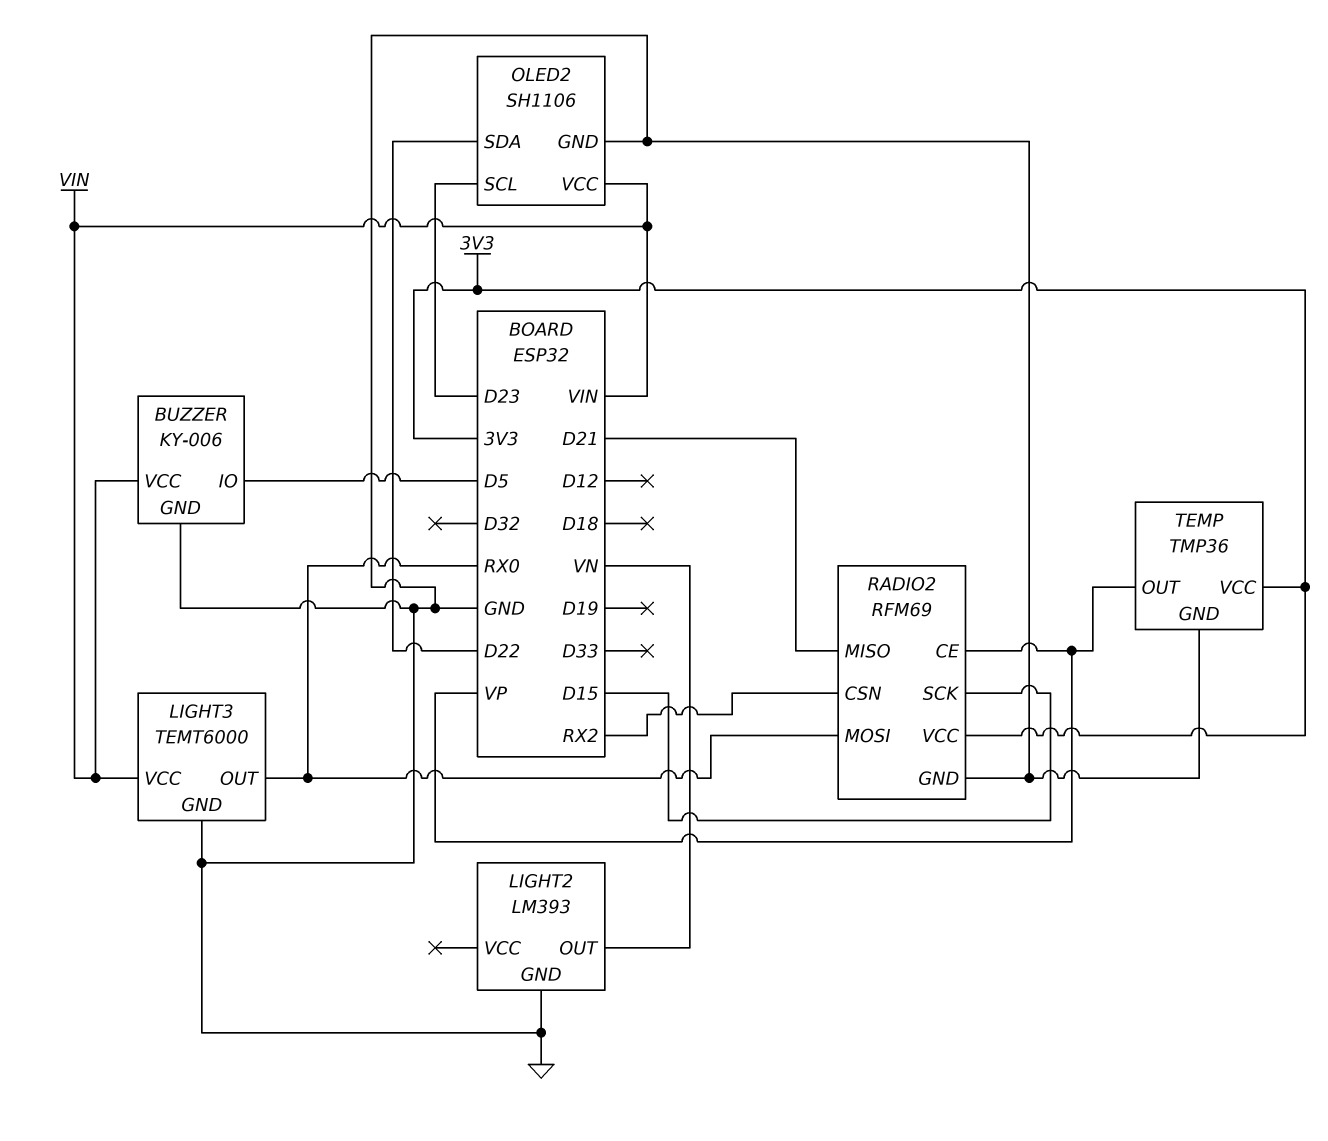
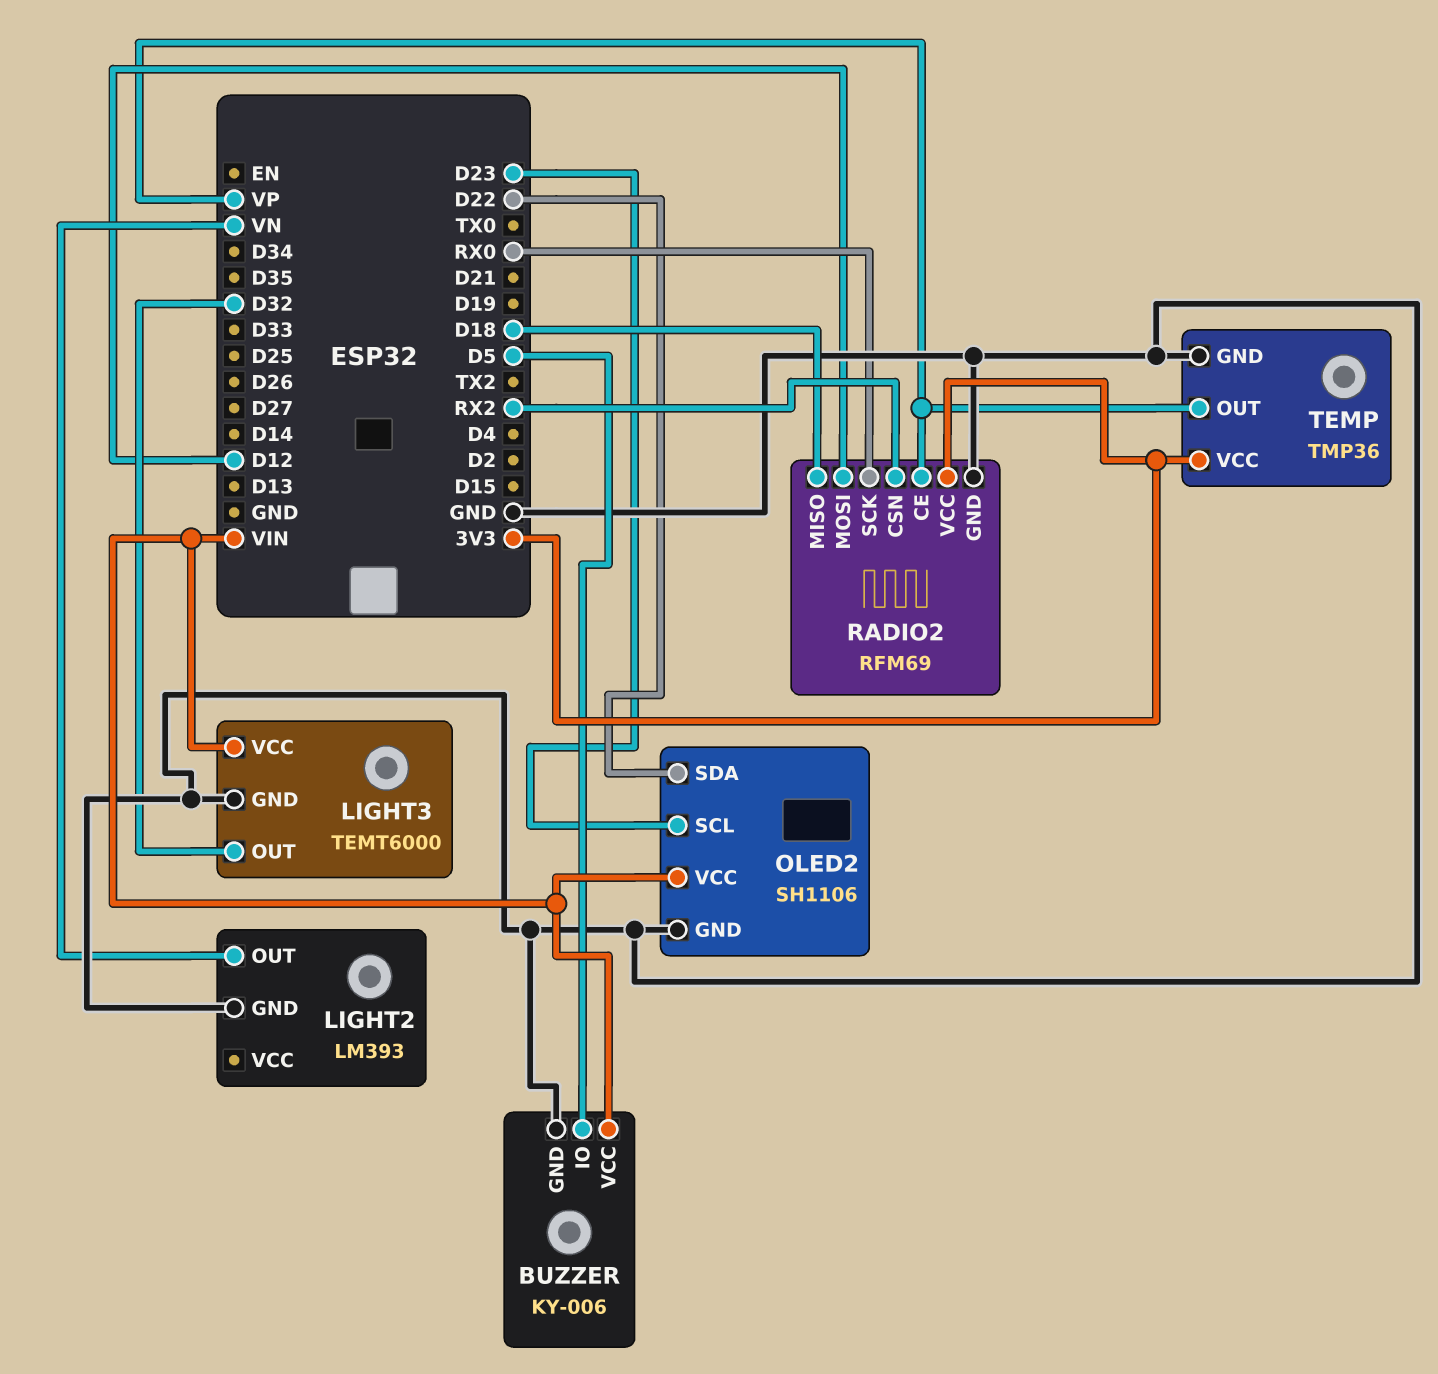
LIGHT3 pin OUT: RX0 -> D32
RADIO2 pin MISO: D21 -> D18
RADIO2 pin MOSI: RX0 -> D12
RADIO2 pin SCK: D15 -> RX0

